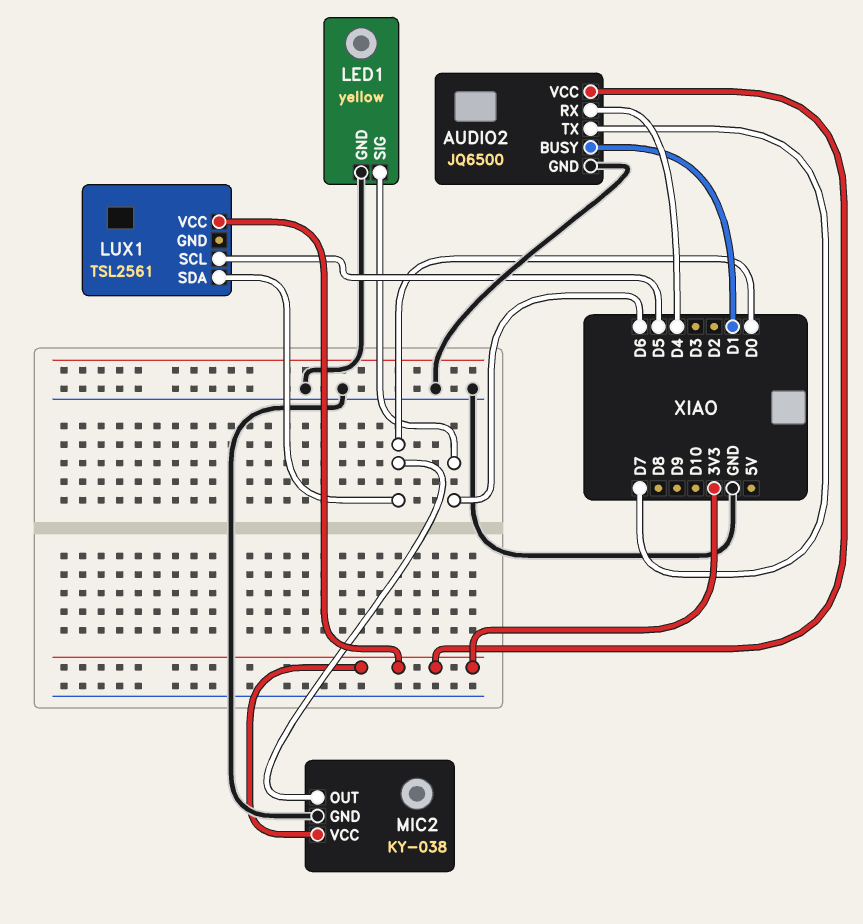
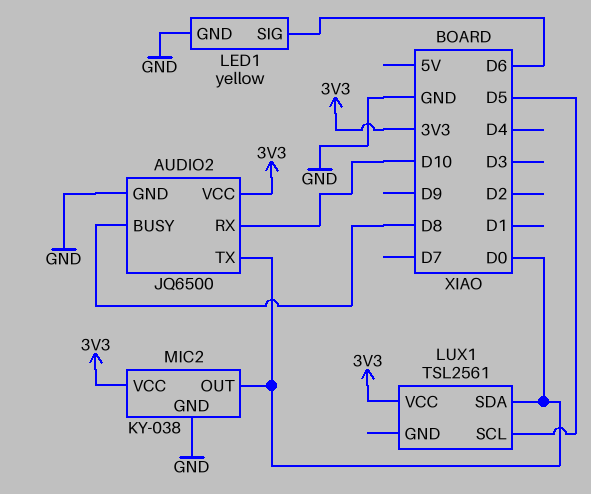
AUDIO2 pin BUSY: D1 -> D8
AUDIO2 pin RX: D4 -> D10
AUDIO2 pin TX: D7 -> D0

